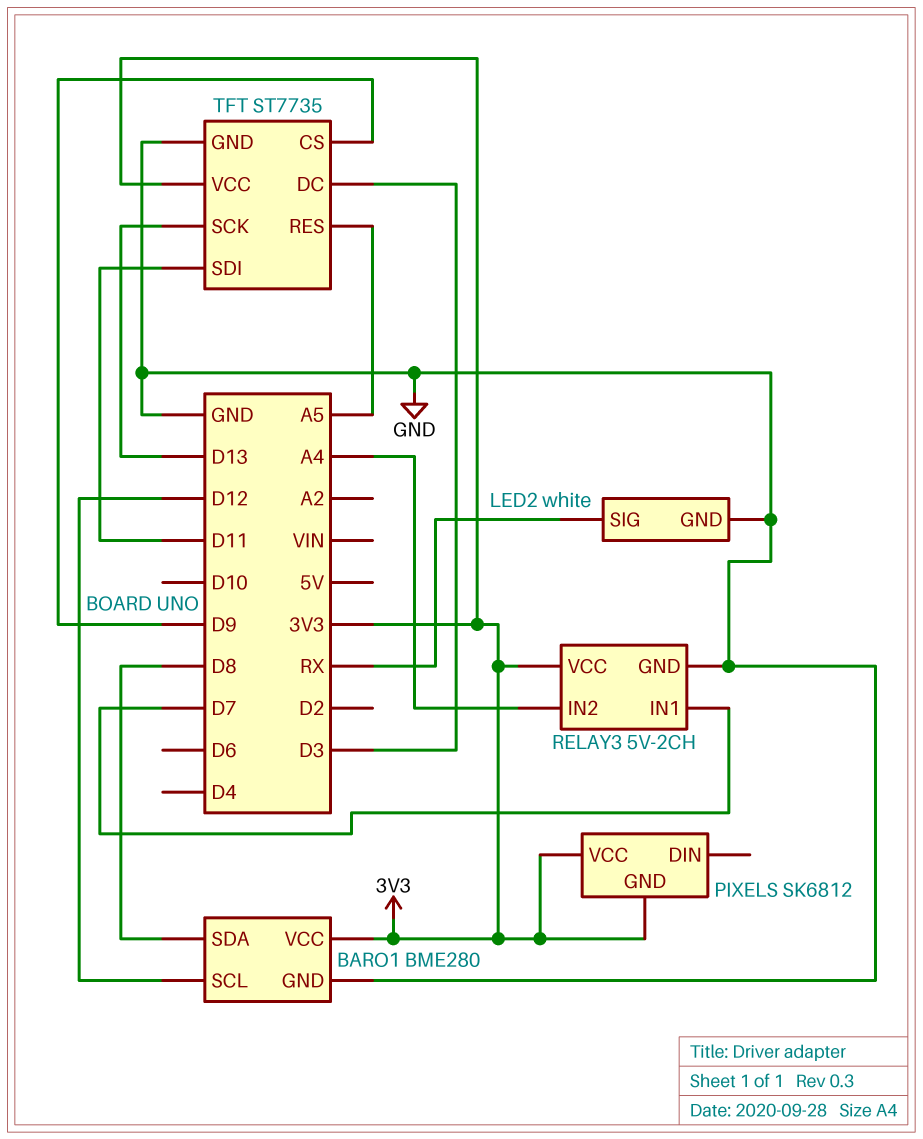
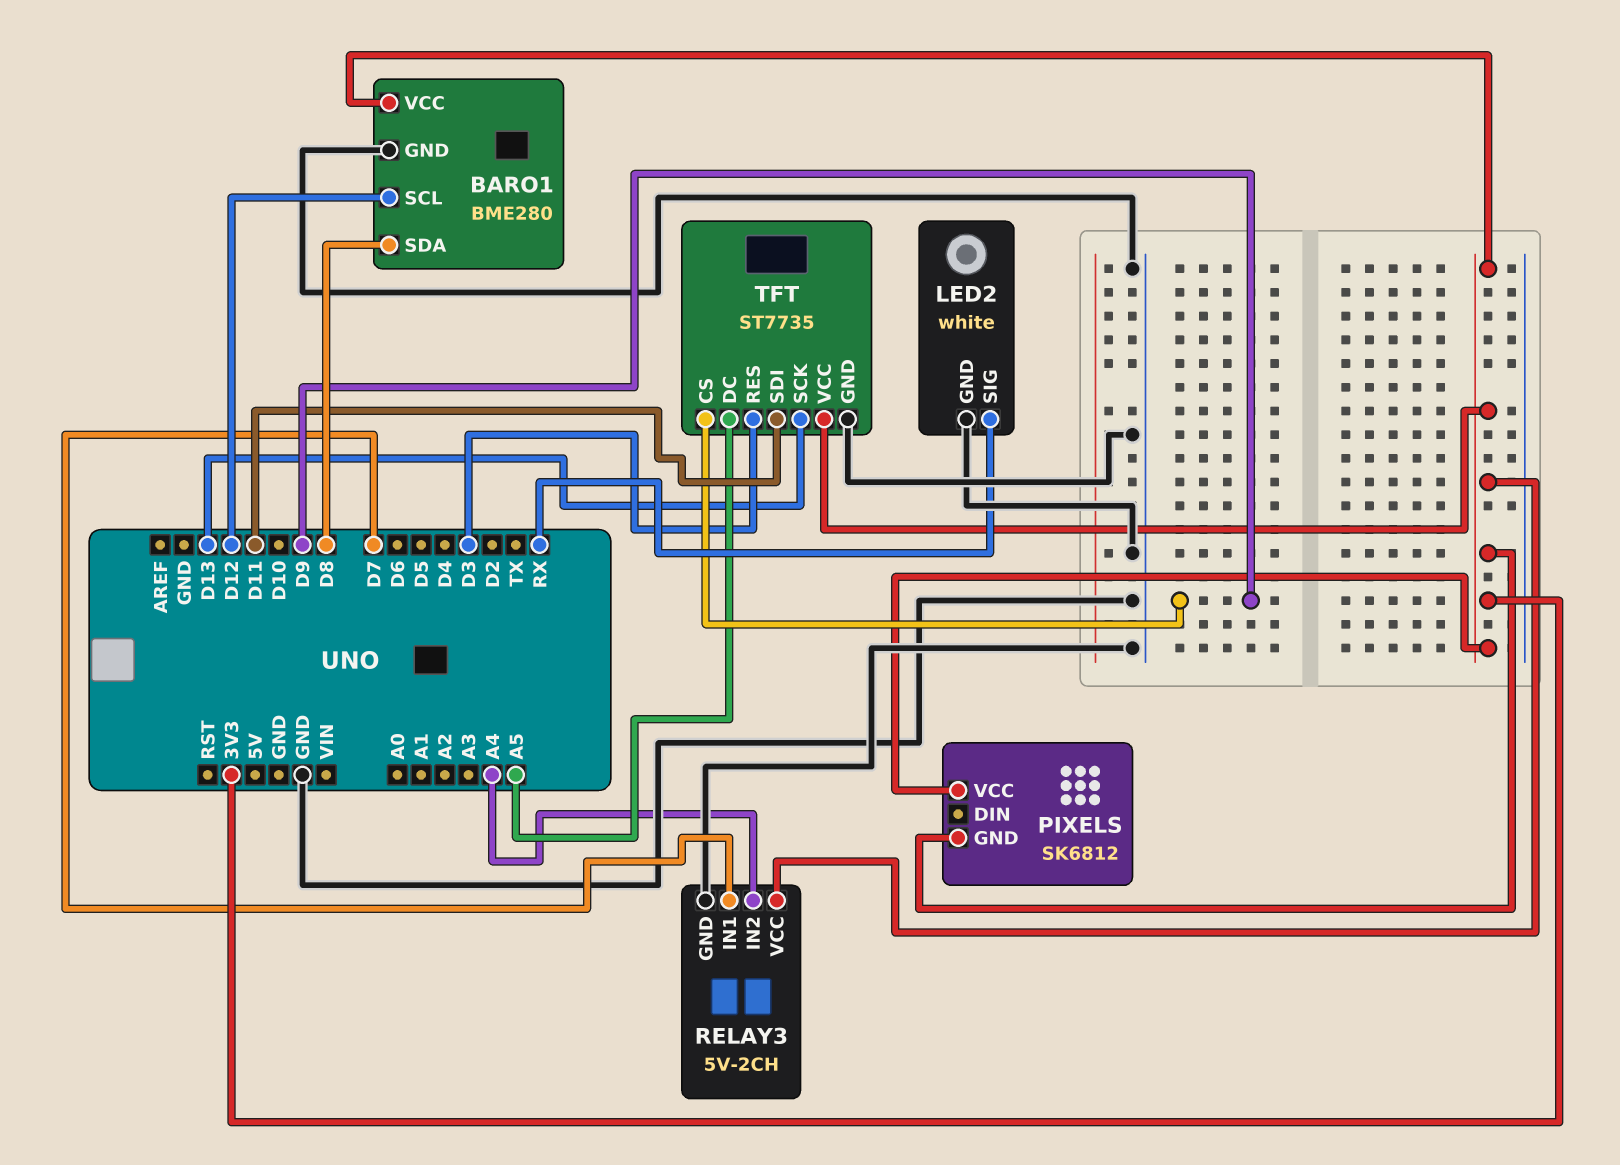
TFT pin DC: D3 -> A5
TFT pin RES: A5 -> D3

